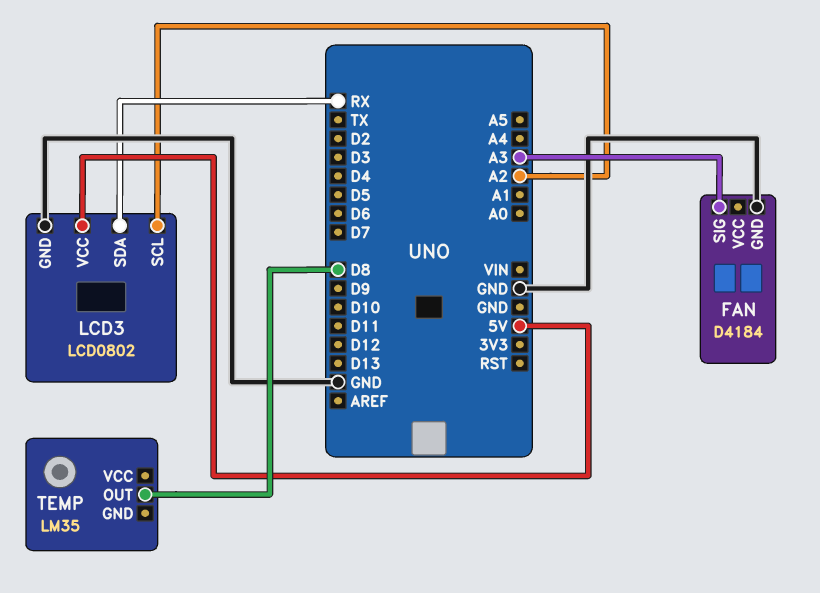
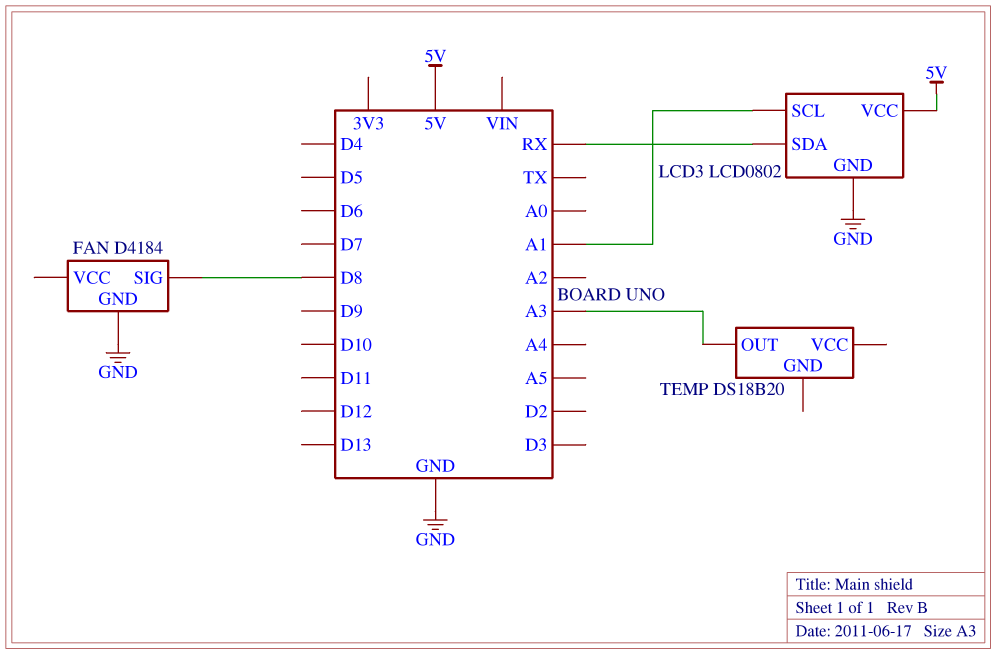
FAN pin SIG: A3 -> D8
LCD3 pin SCL: A2 -> A1
TEMP: LM35 -> DS18B20
TEMP pin OUT: D8 -> A3

